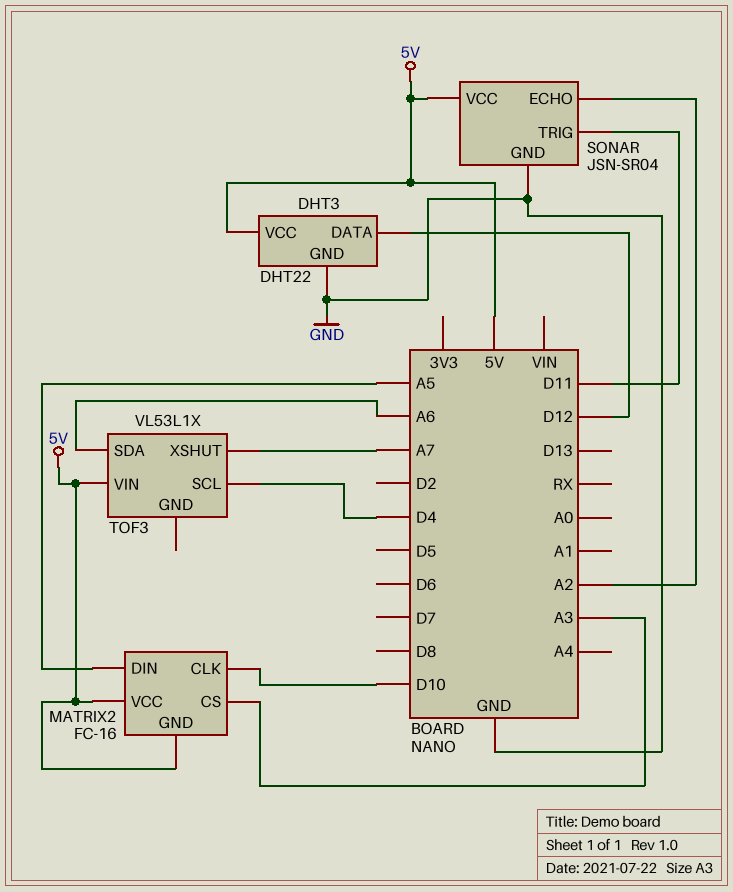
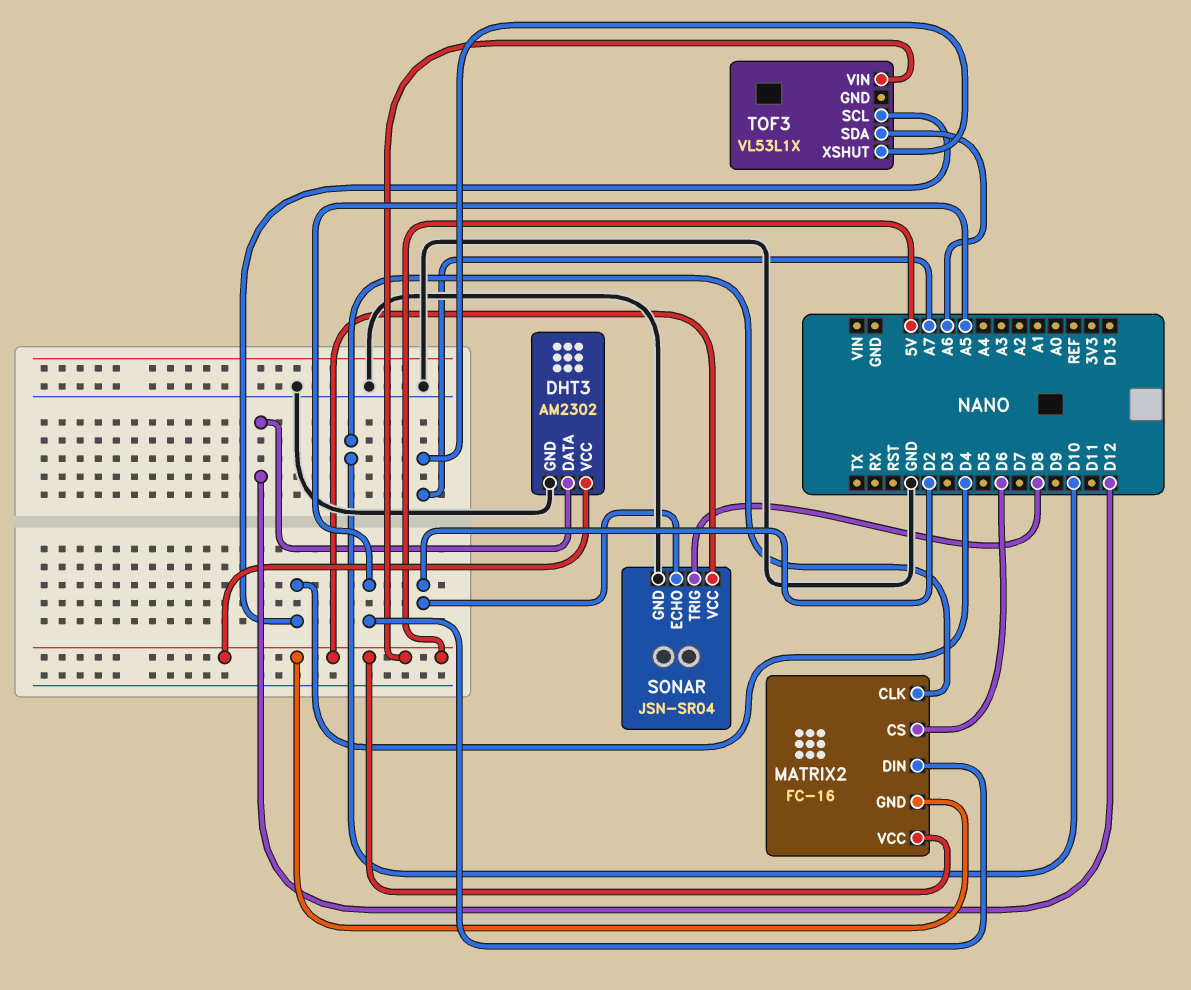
DHT3: DHT22 -> AM2302
MATRIX2 pin CS: A3 -> D6
SONAR pin ECHO: A2 -> D2
SONAR pin TRIG: D11 -> D8

